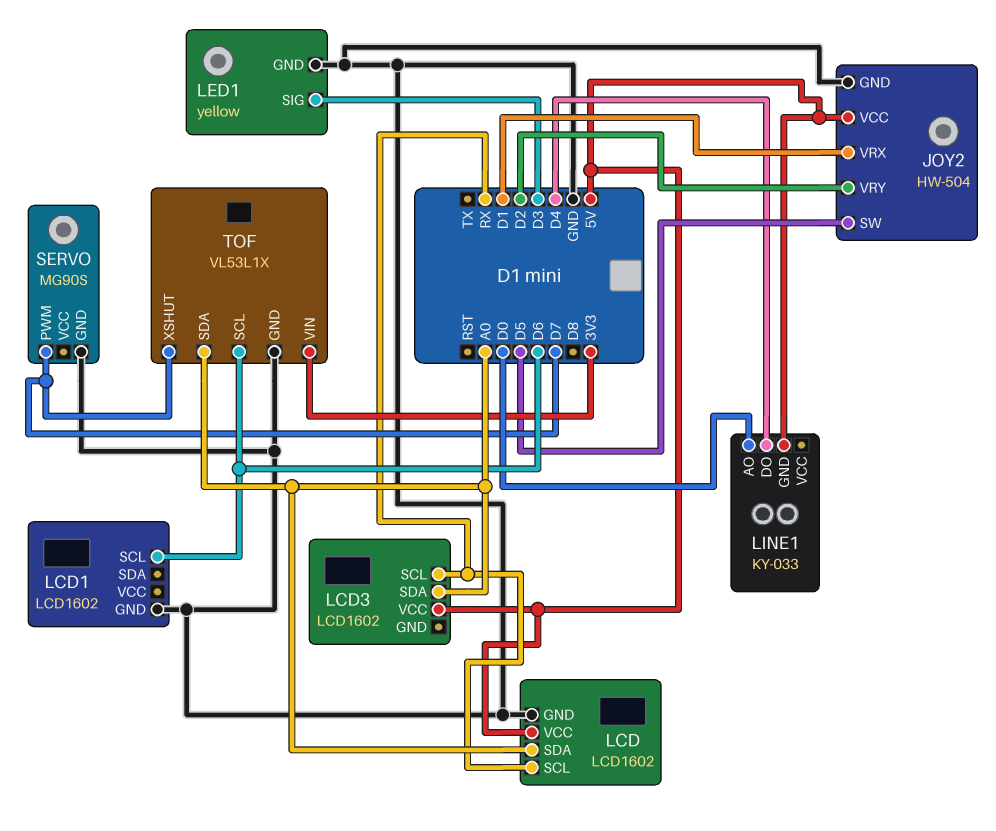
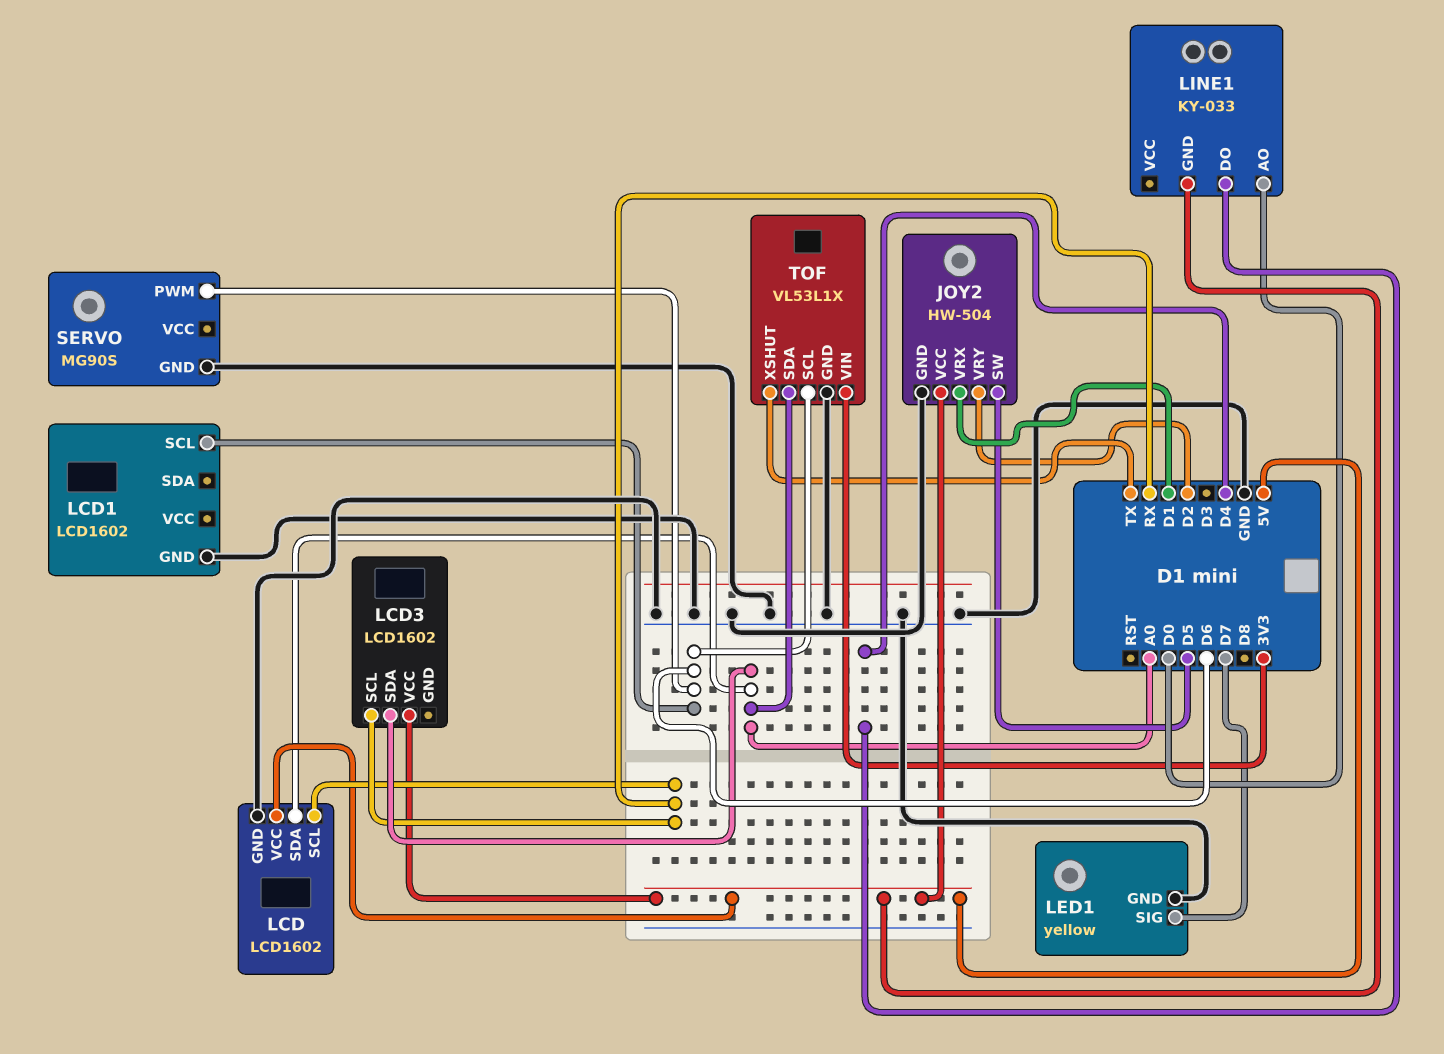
LED1 pin SIG: D3 -> D7
SERVO pin PWM: D7 -> D6
TOF pin XSHUT: D7 -> TX

